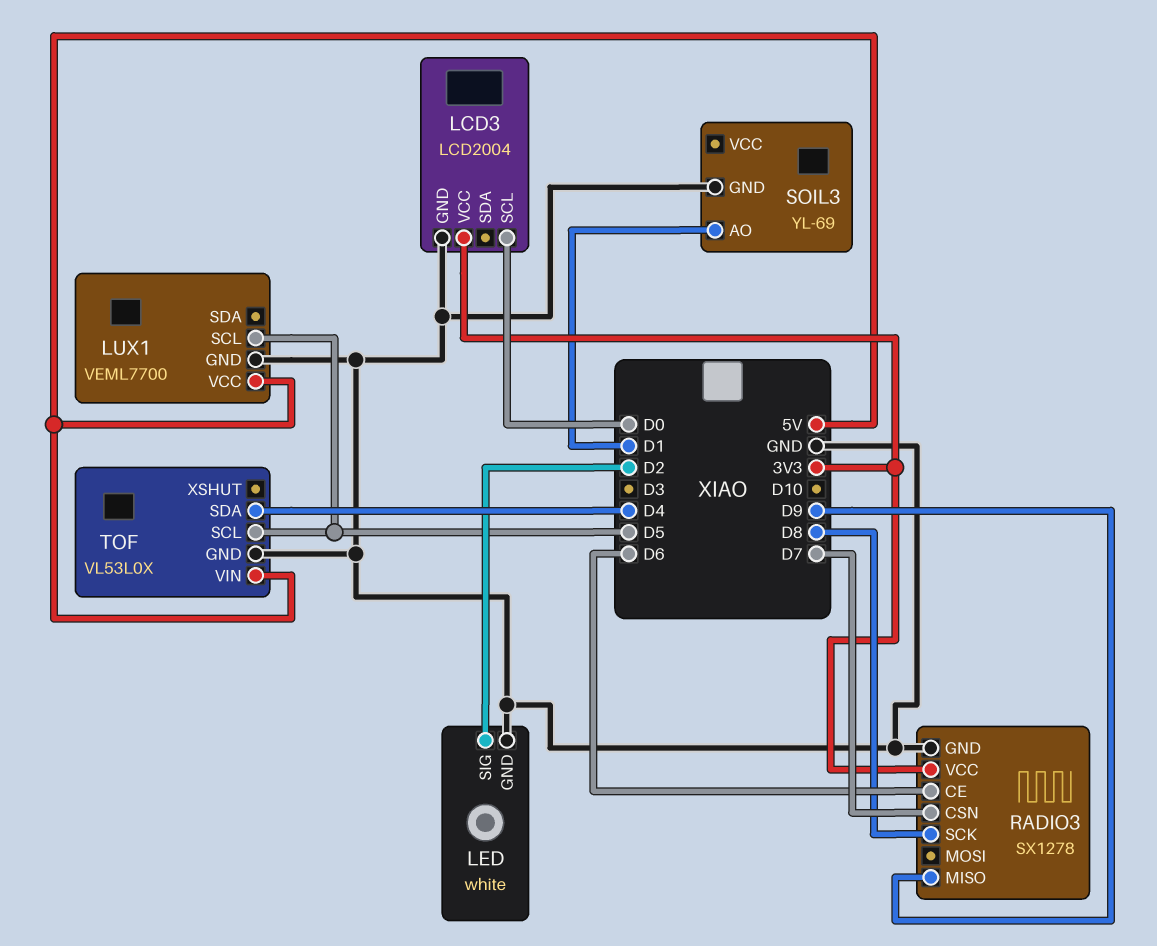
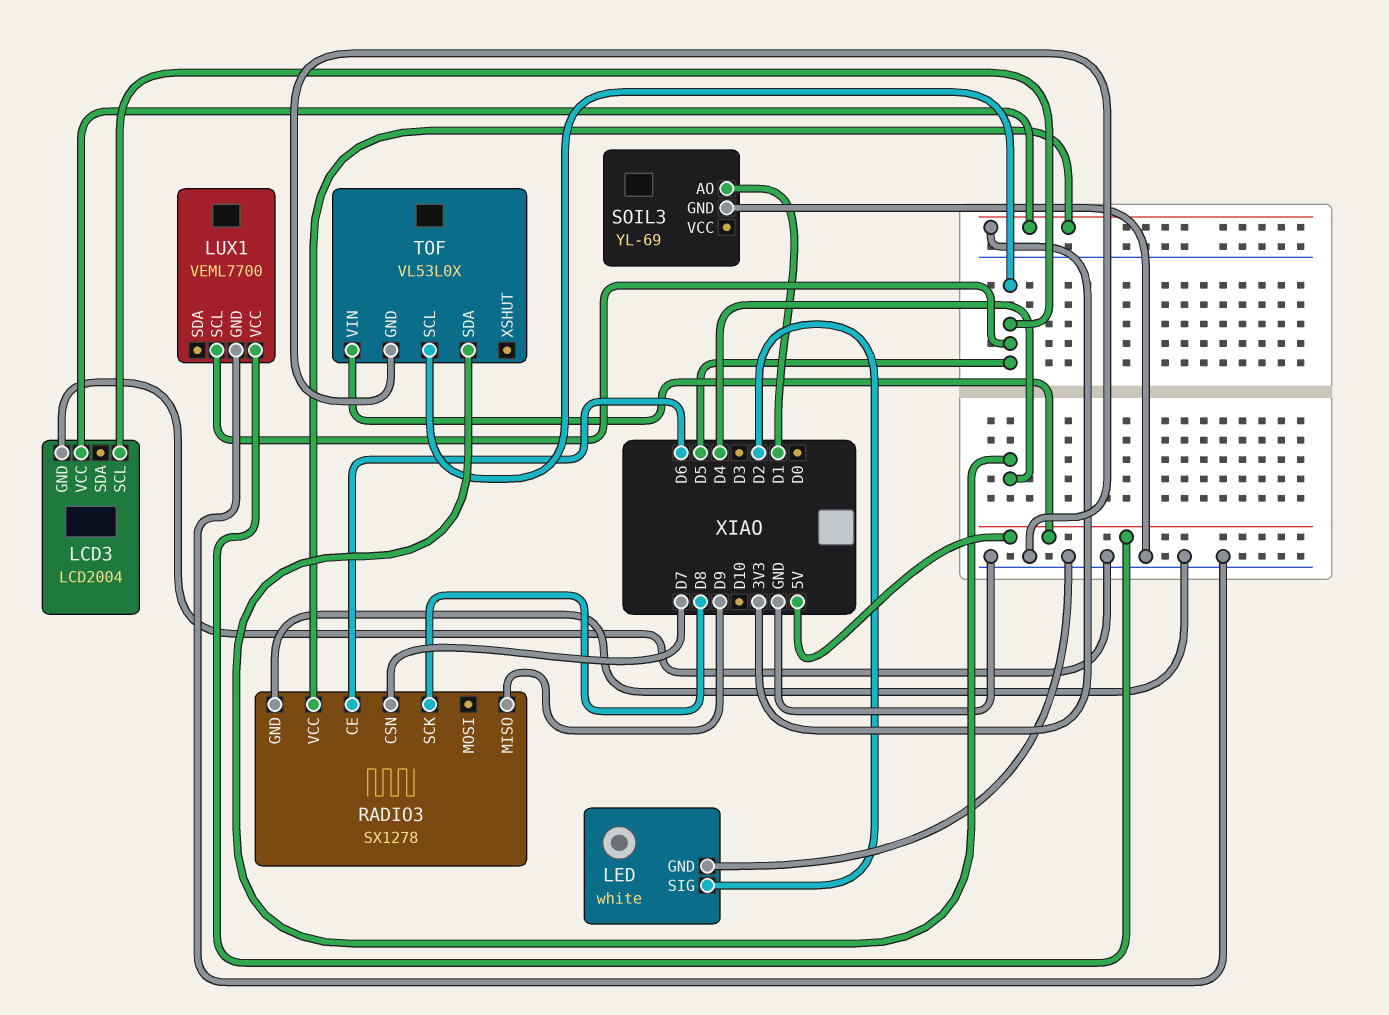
LCD3 pin SCL: D0 -> D5

